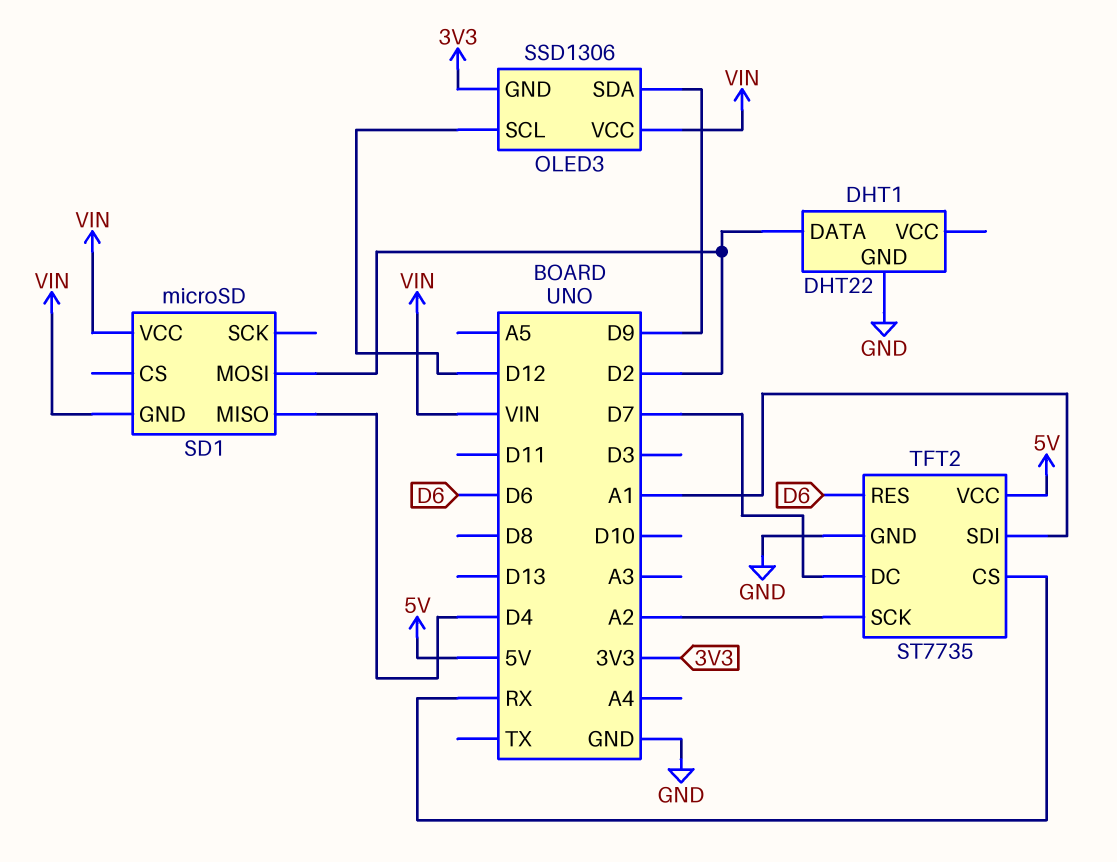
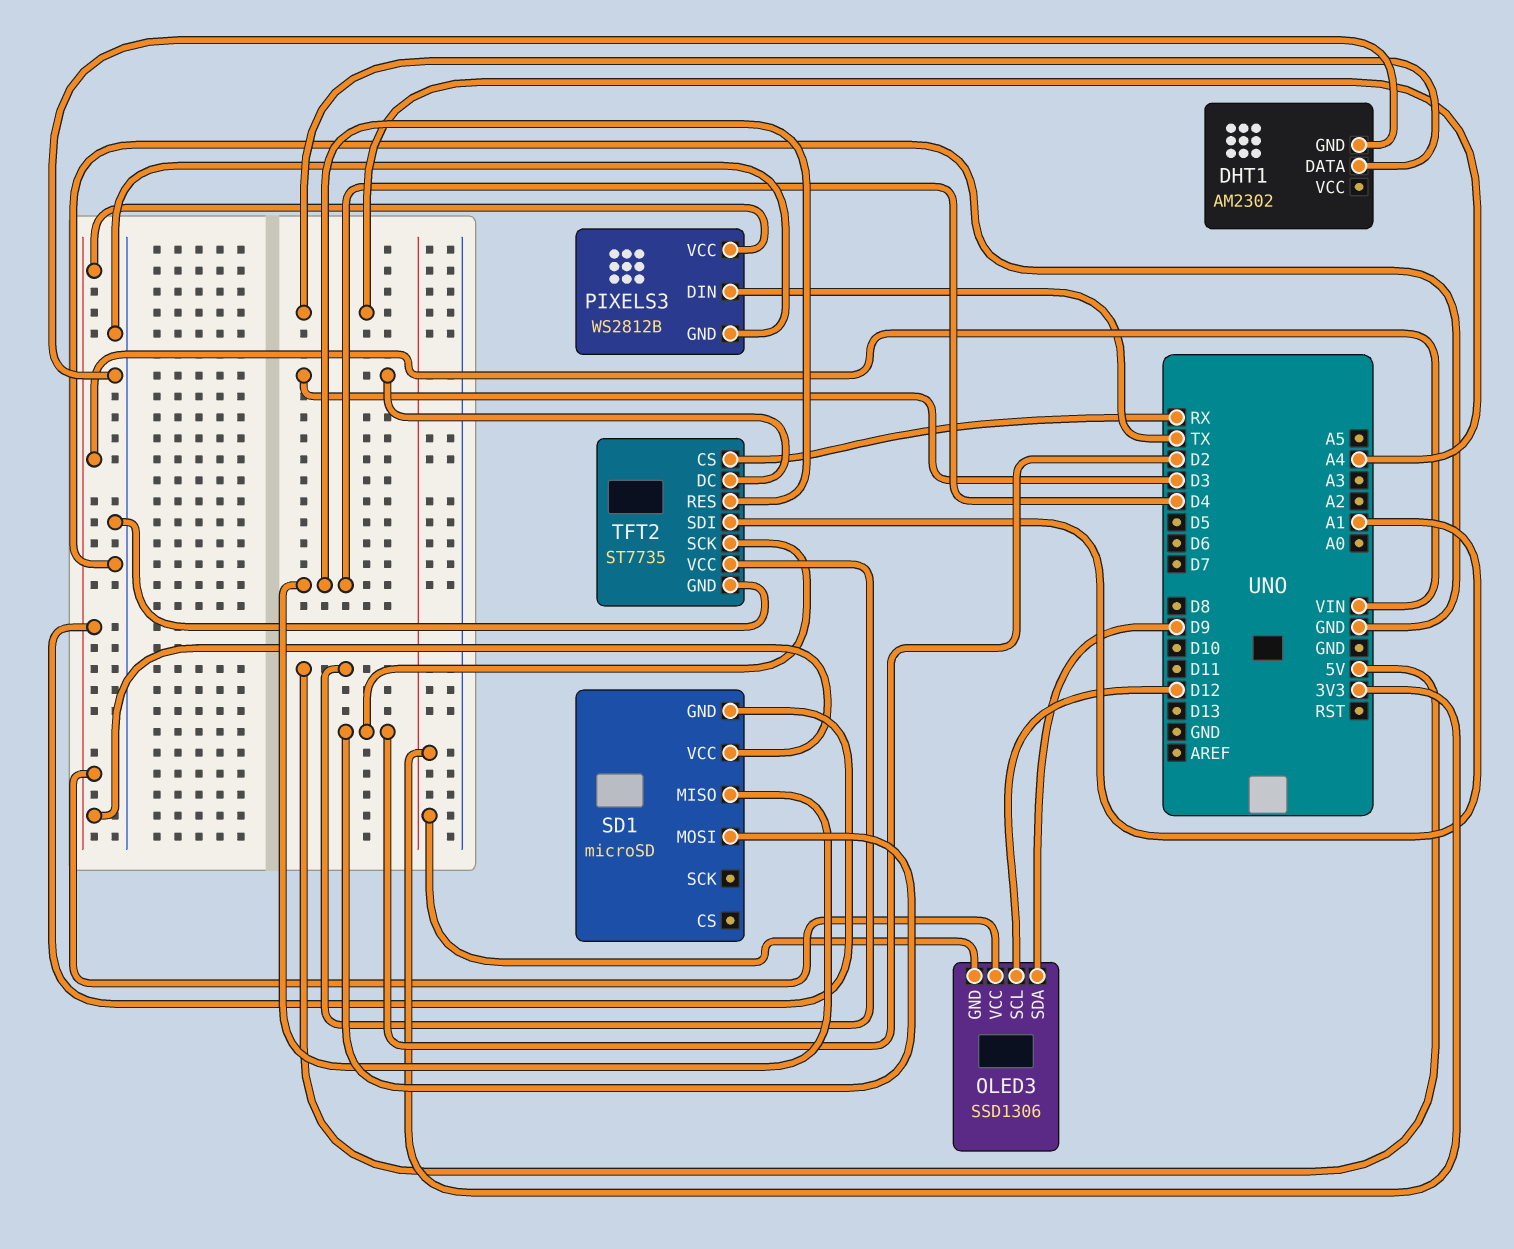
DHT1: DHT22 -> AM2302
DHT1 pin DATA: D2 -> A4
PIXELS3: none -> WS2812B
PIXELS3 pin DIN: none -> TX
PIXELS3 pin GND: none -> GND
PIXELS3 pin VCC: none -> VIN
TFT2 pin DC: D7 -> D3
TFT2 pin RES: D6 -> D4
TFT2 pin SCK: A2 -> D2

